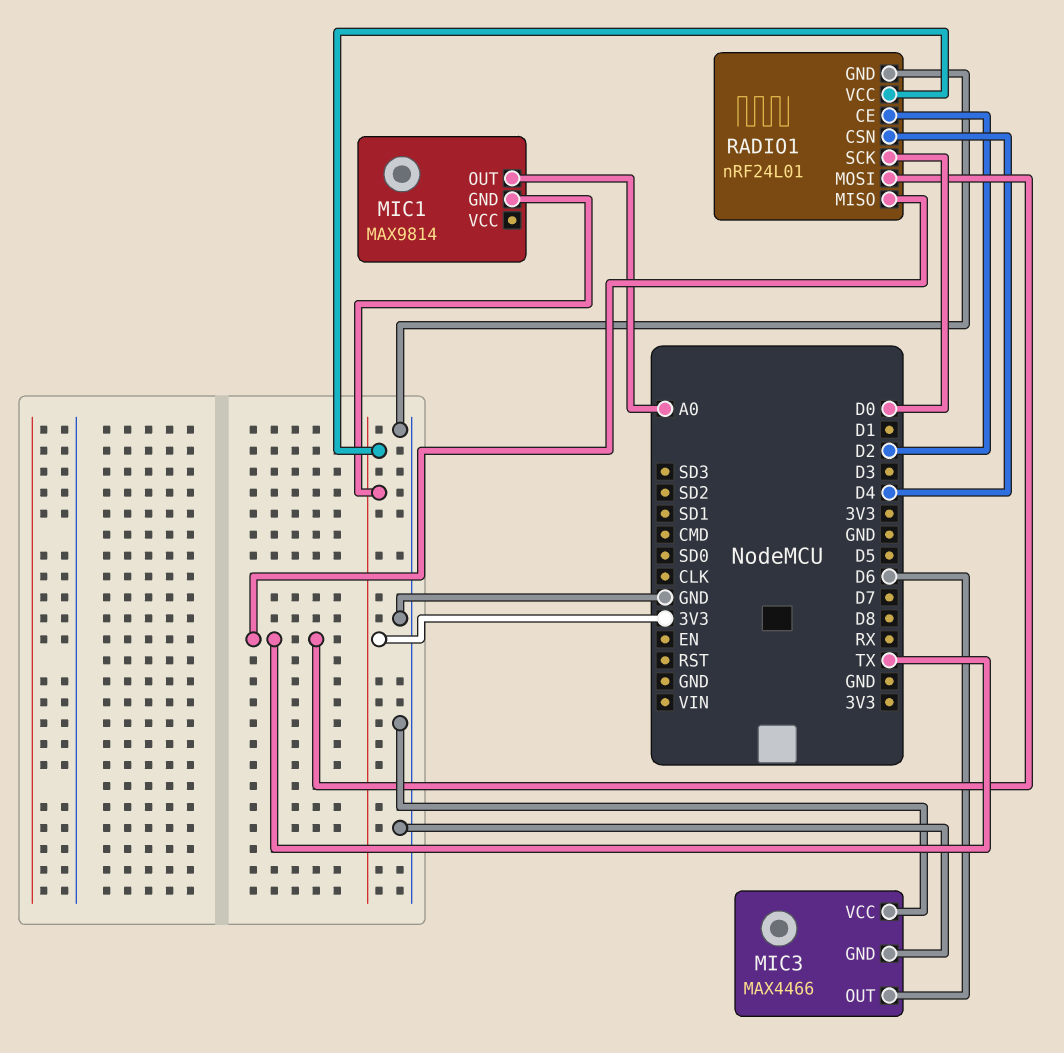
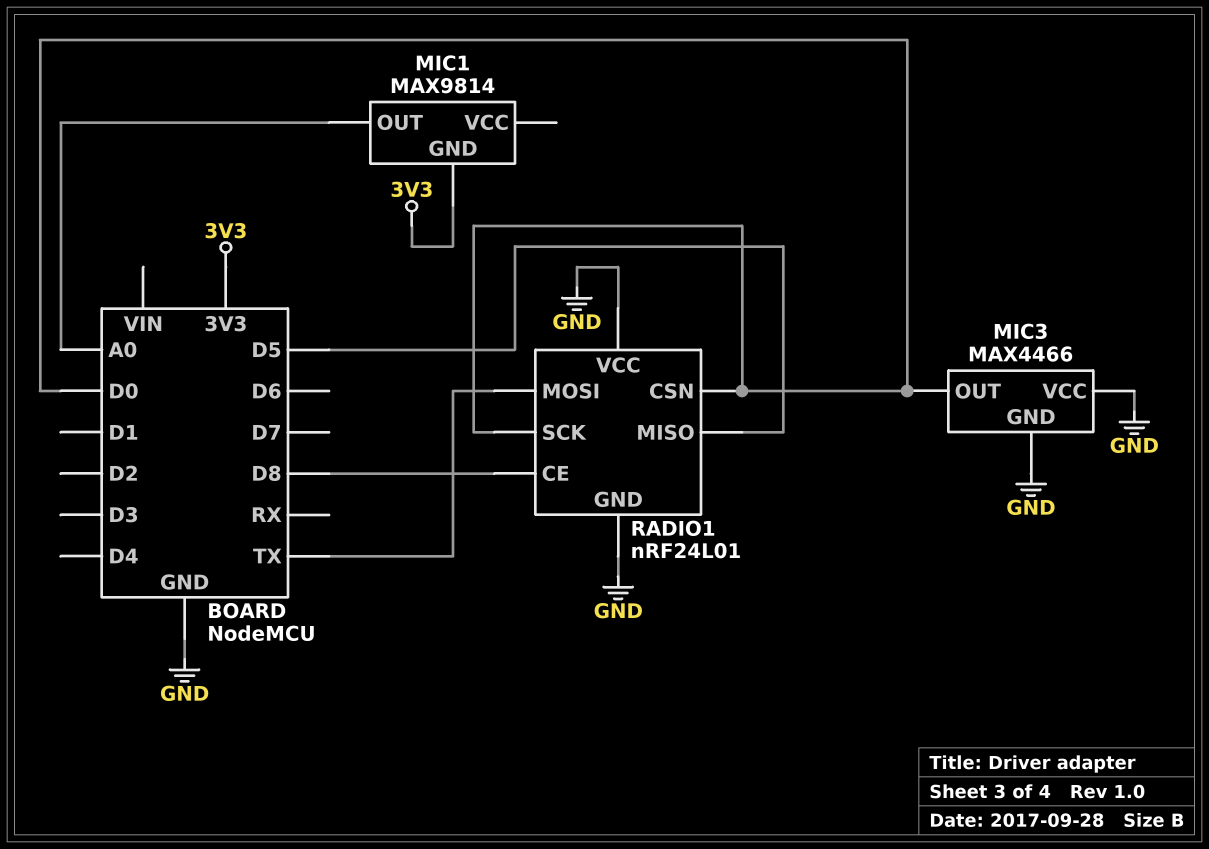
MIC3 pin OUT: D6 -> D0
RADIO1 pin CE: D2 -> D8
RADIO1 pin CSN: D4 -> D0
RADIO1 pin MISO: TX -> D5
RADIO1 pin VCC: 3V3 -> GND

